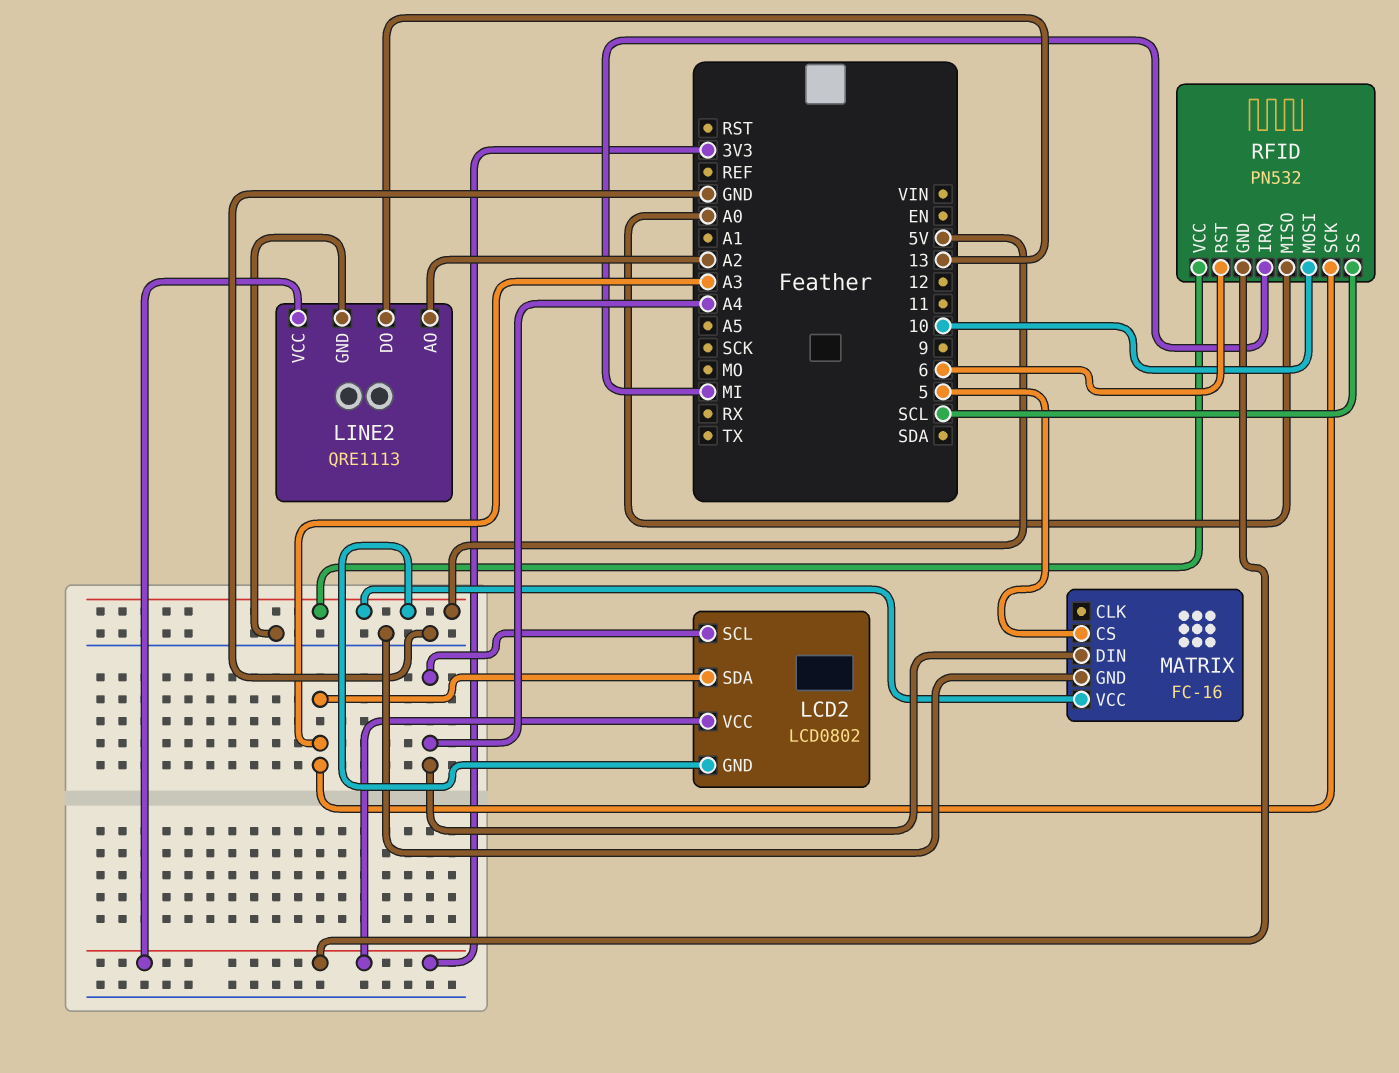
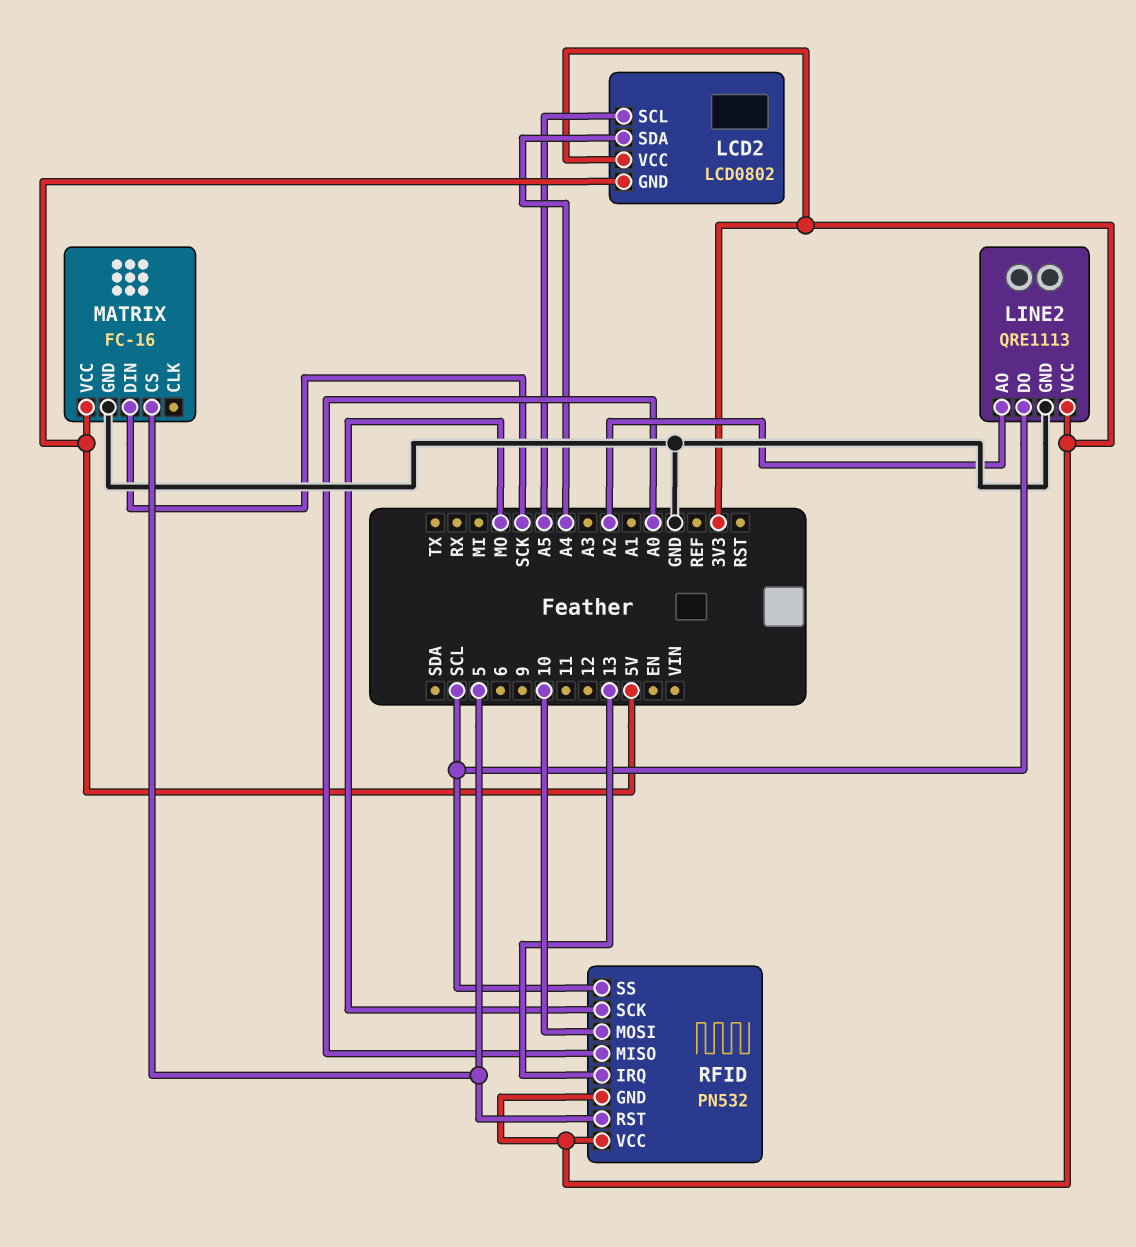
LCD2 pin SCL: A4 -> A5
LCD2 pin SDA: A3 -> A4
LINE2 pin DO: 13 -> SCL
MATRIX pin DIN: A4 -> SCK
RFID pin IRQ: MI -> 13
RFID pin RST: 6 -> 5
RFID pin SCK: A3 -> MO
RFID pin VCC: 5V -> 3V3

